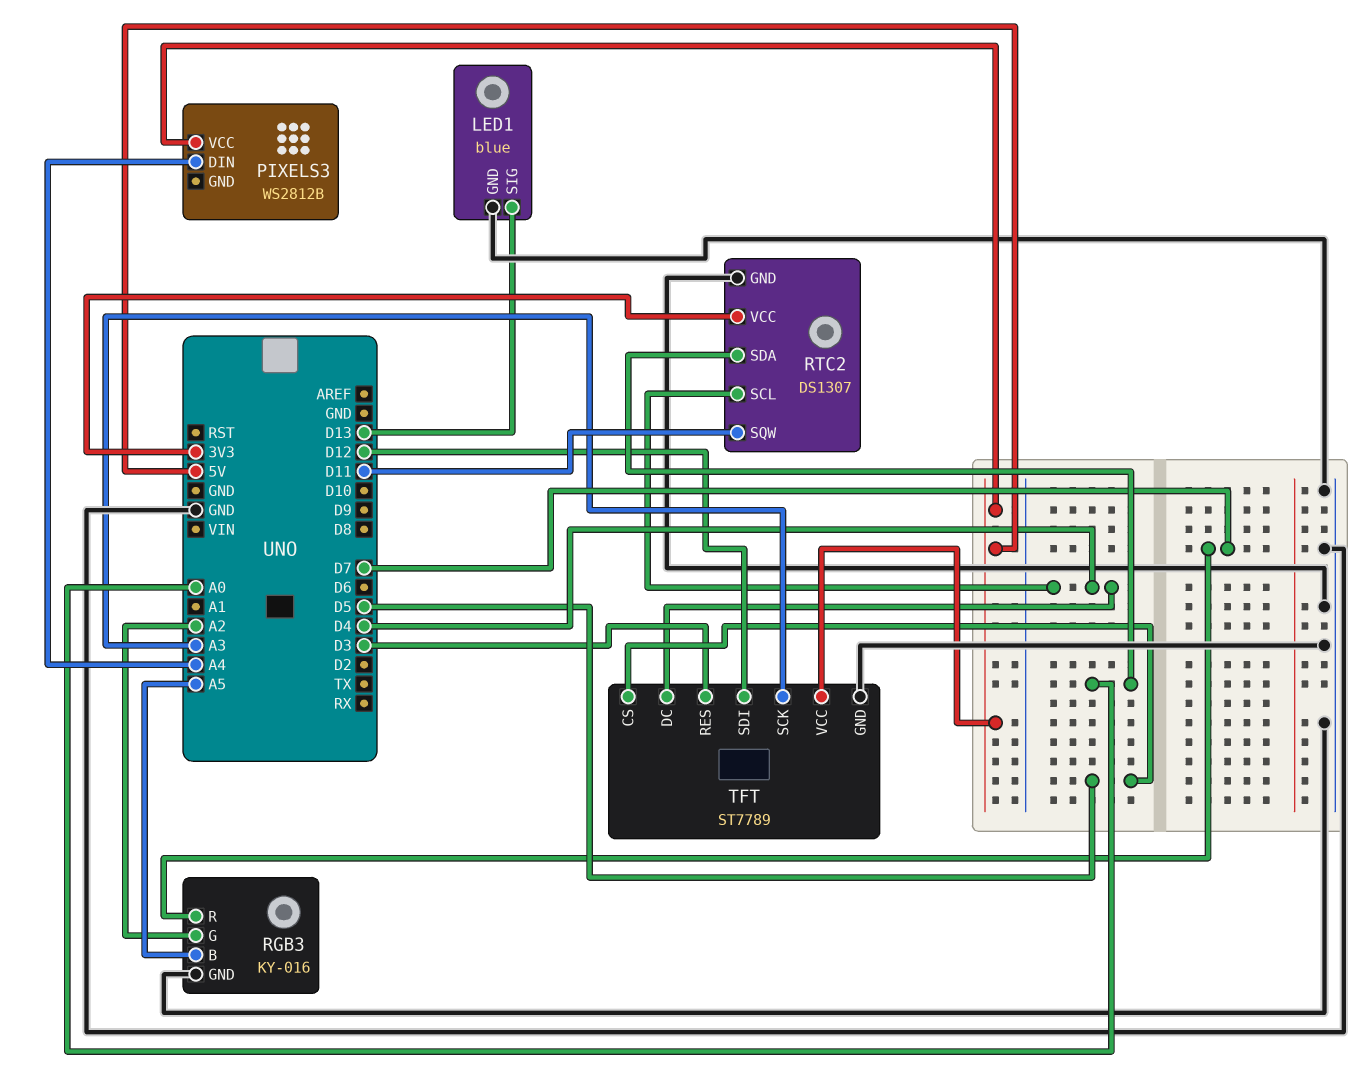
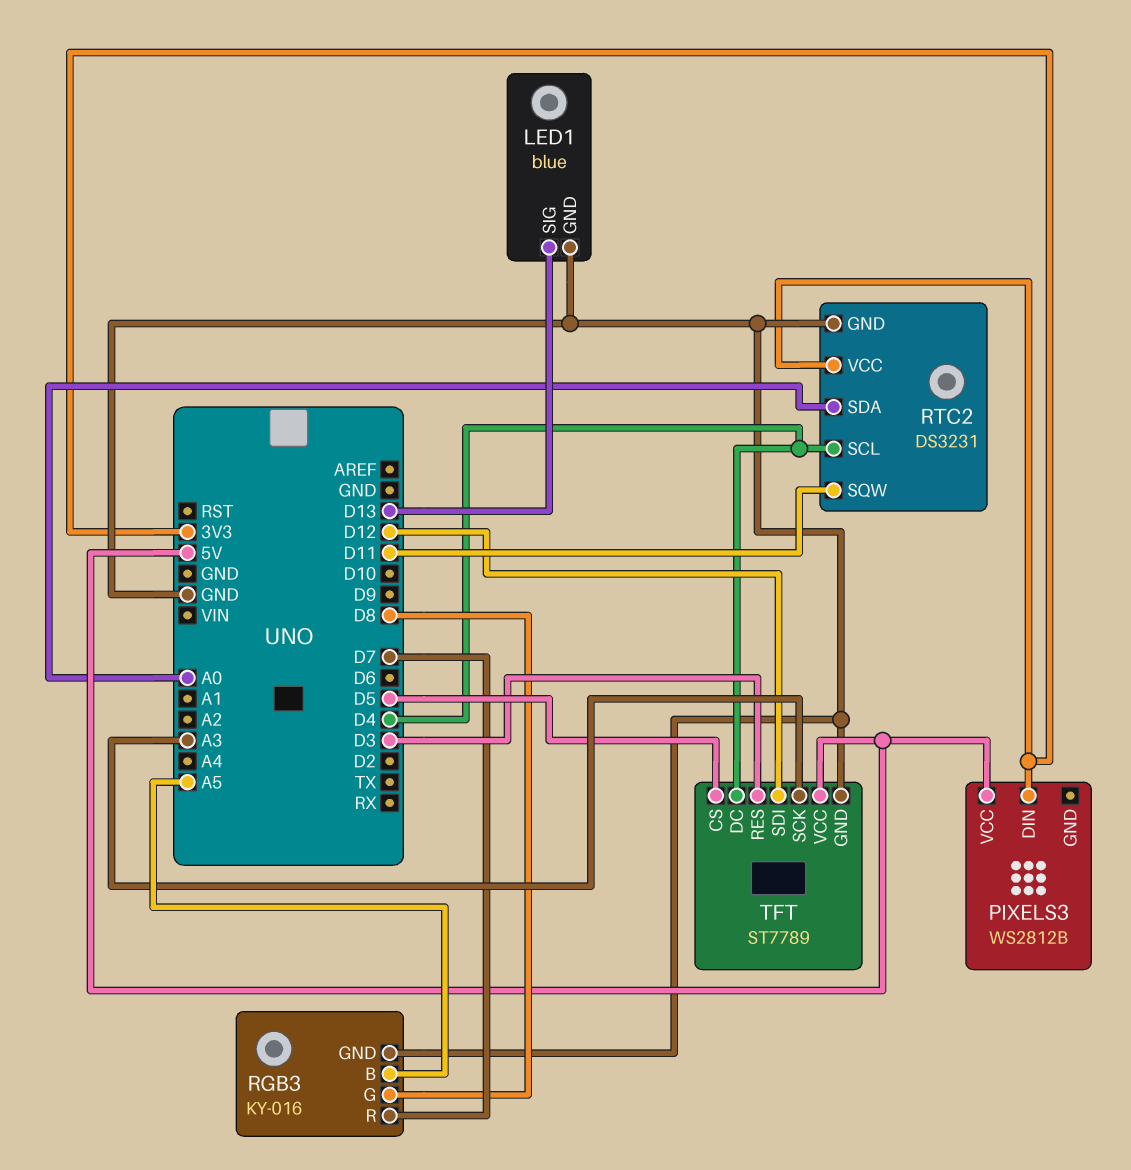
PIXELS3 pin DIN: A4 -> 3V3
RGB3 pin G: A2 -> D8
RTC2: DS1307 -> DS3231

